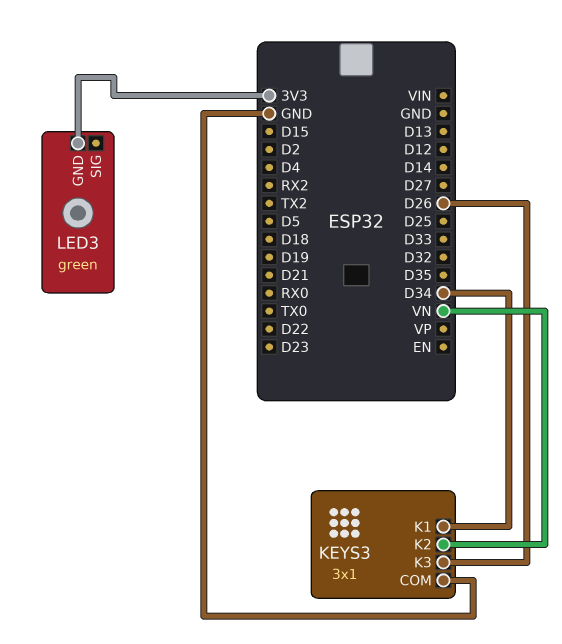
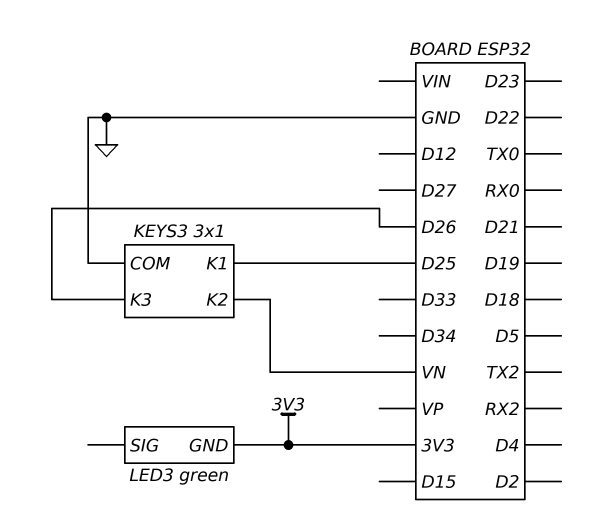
KEYS3 pin K1: D34 -> D25

